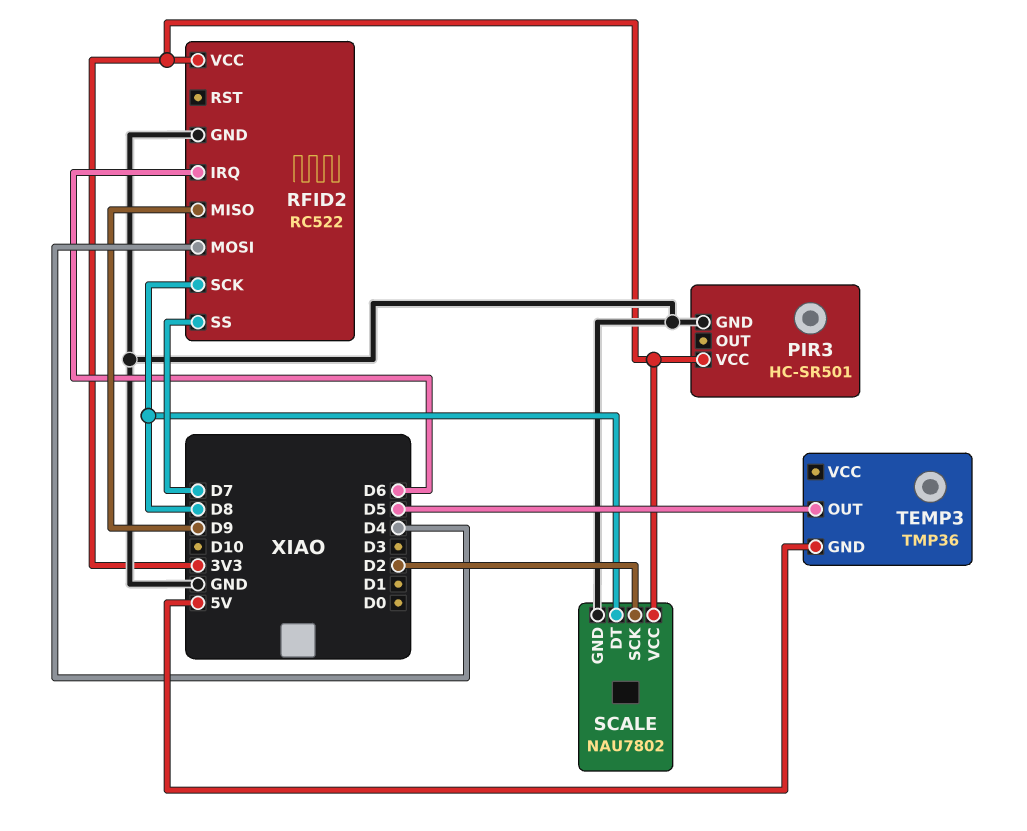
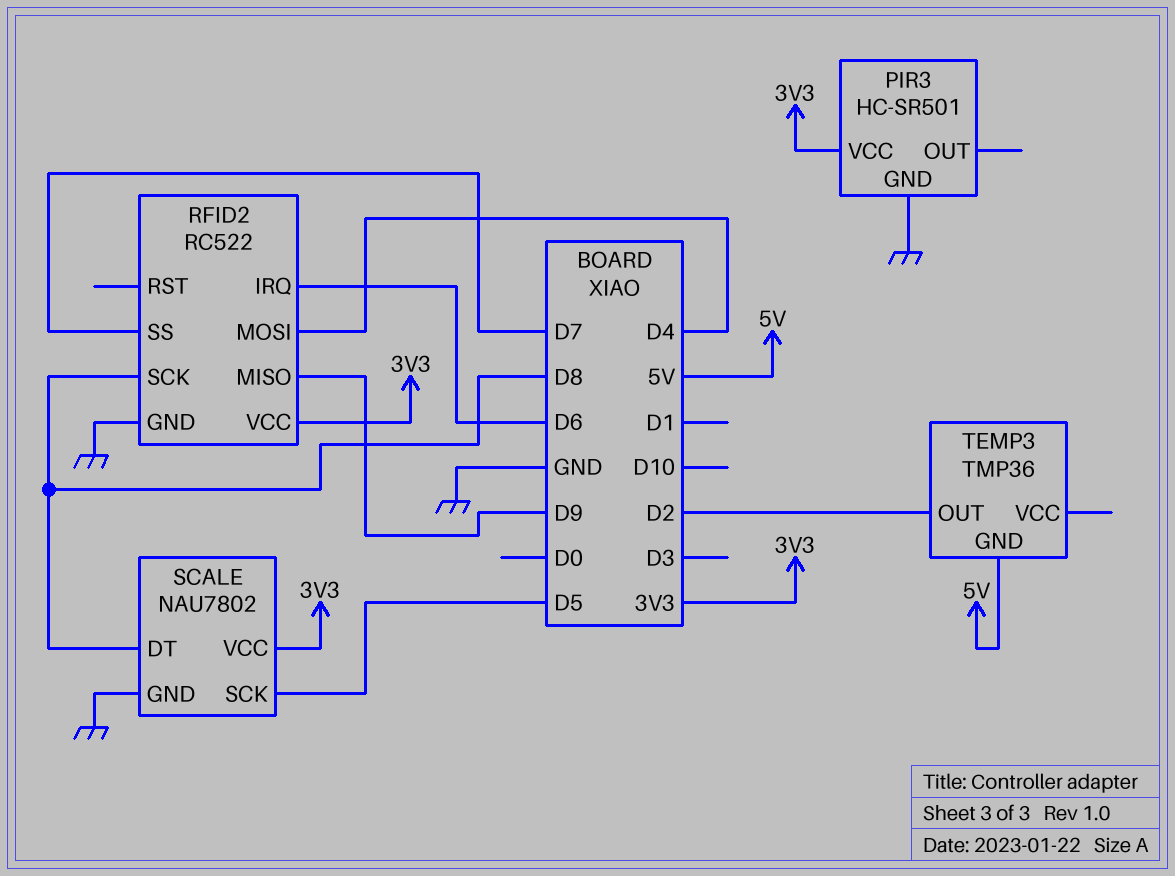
SCALE pin SCK: D2 -> D5
TEMP3 pin OUT: D5 -> D2

